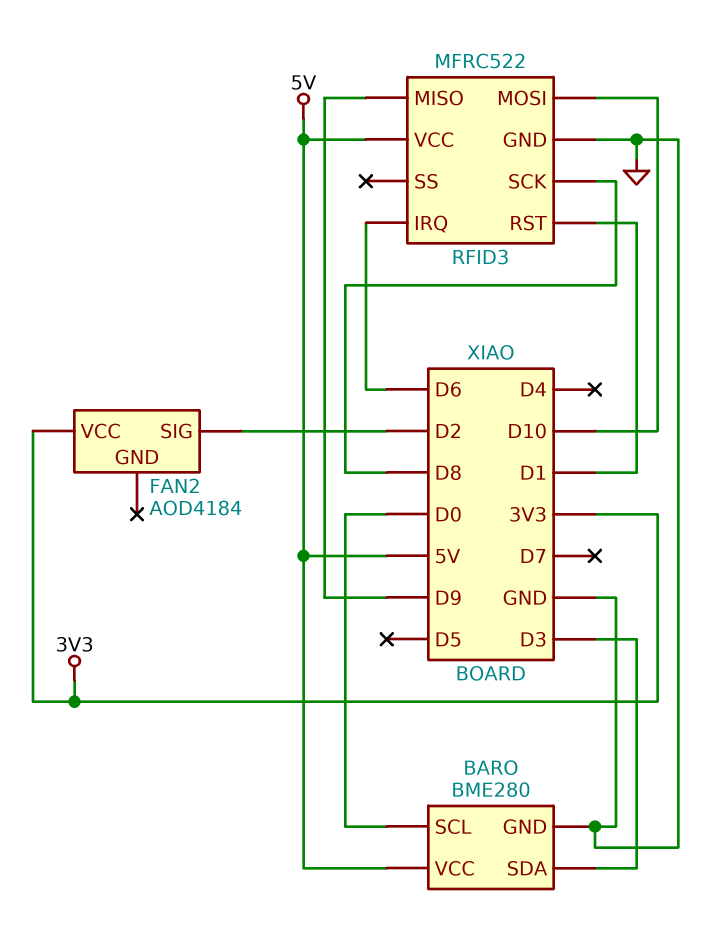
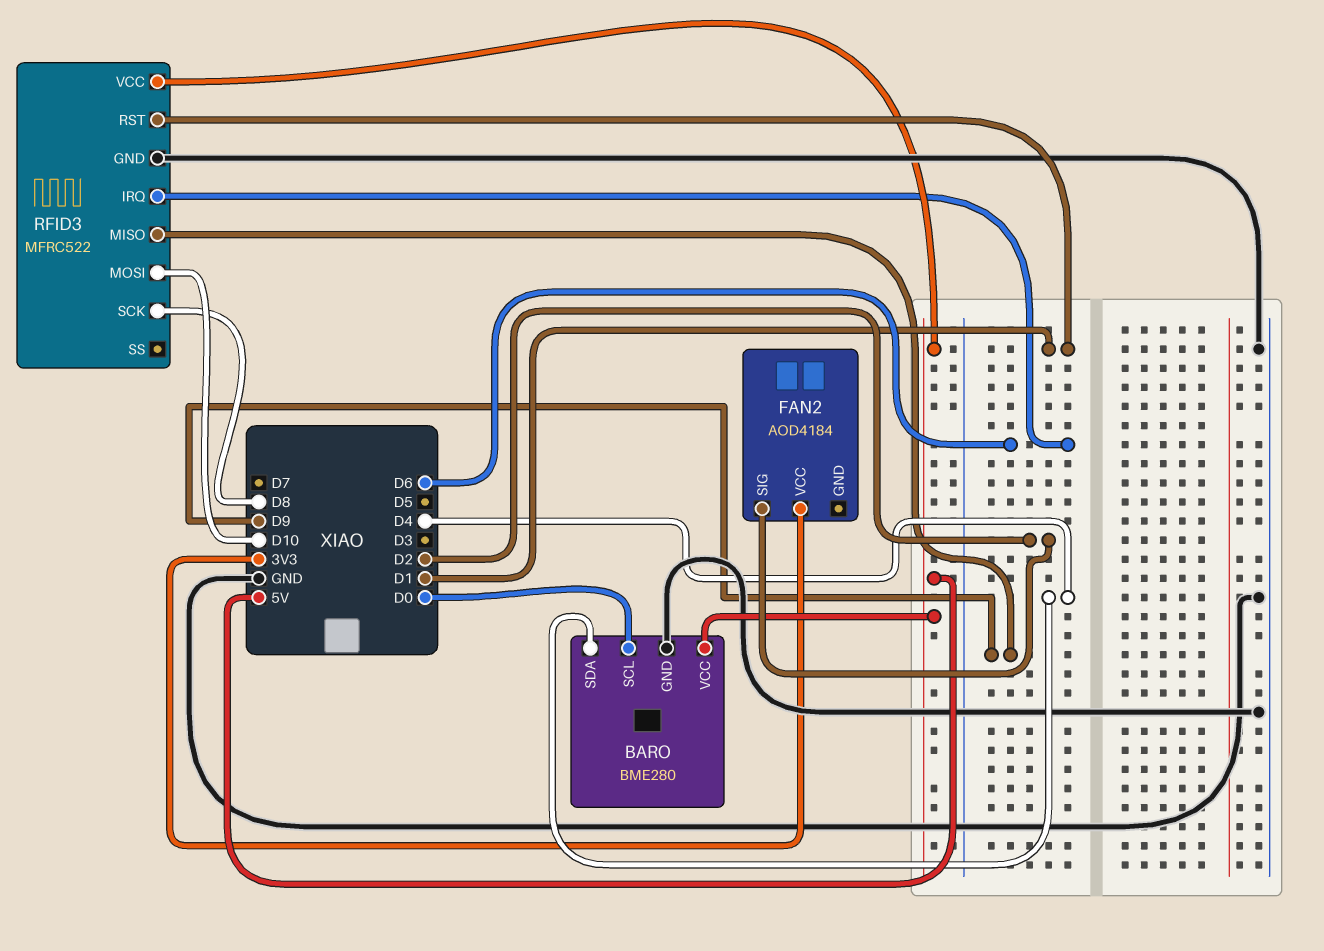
BARO pin SDA: D3 -> D4

